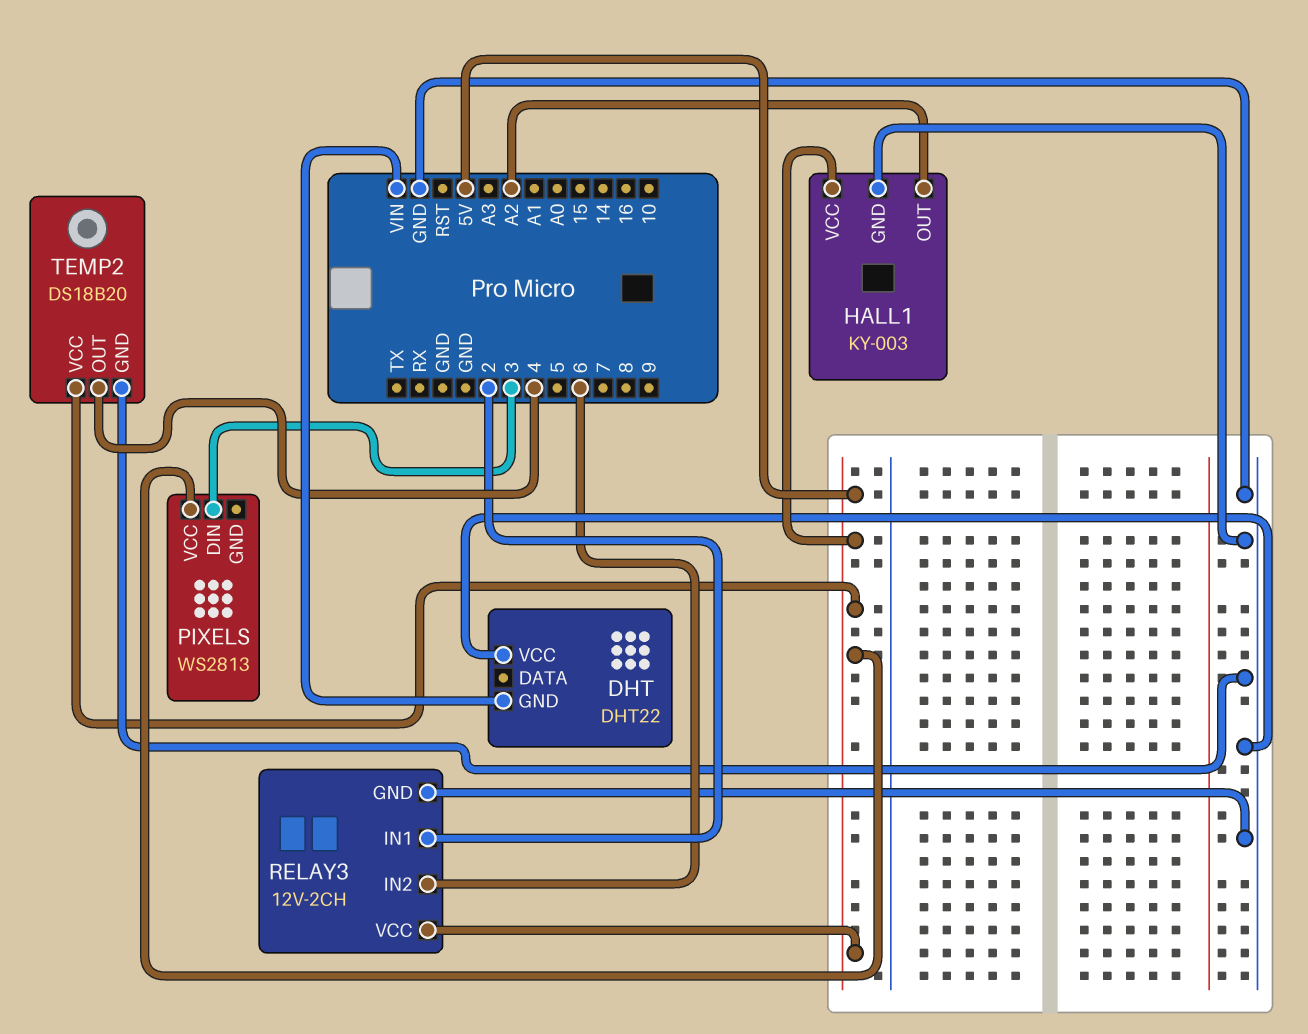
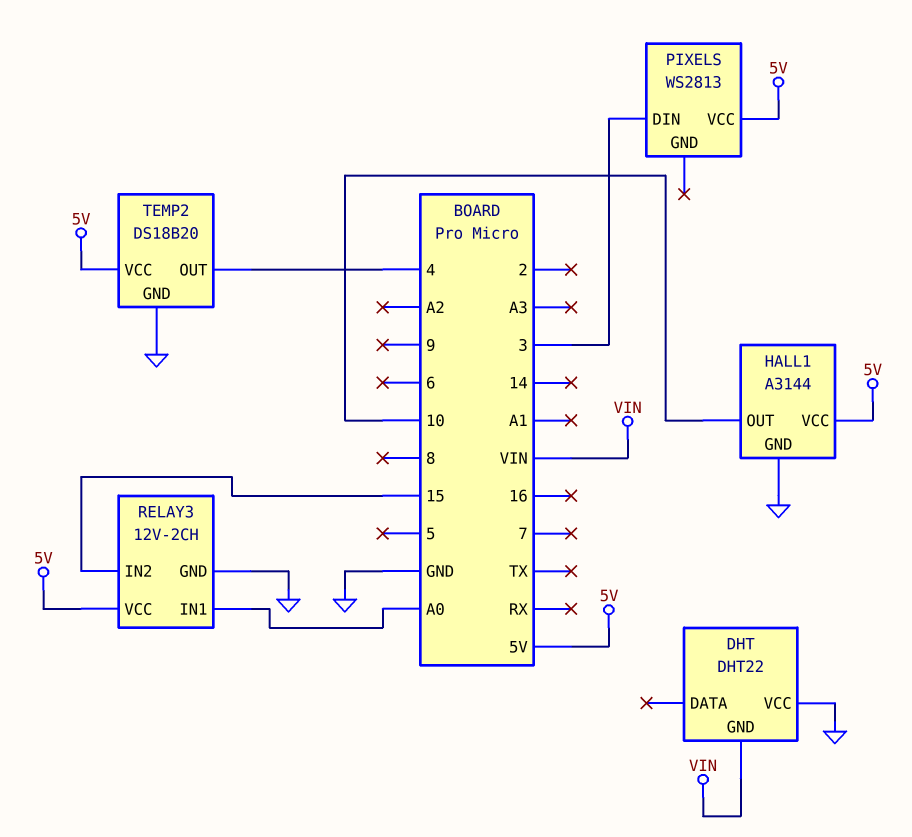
HALL1: KY-003 -> A3144
HALL1 pin OUT: A2 -> 10
RELAY3 pin IN1: 2 -> A0
RELAY3 pin IN2: 6 -> 15

